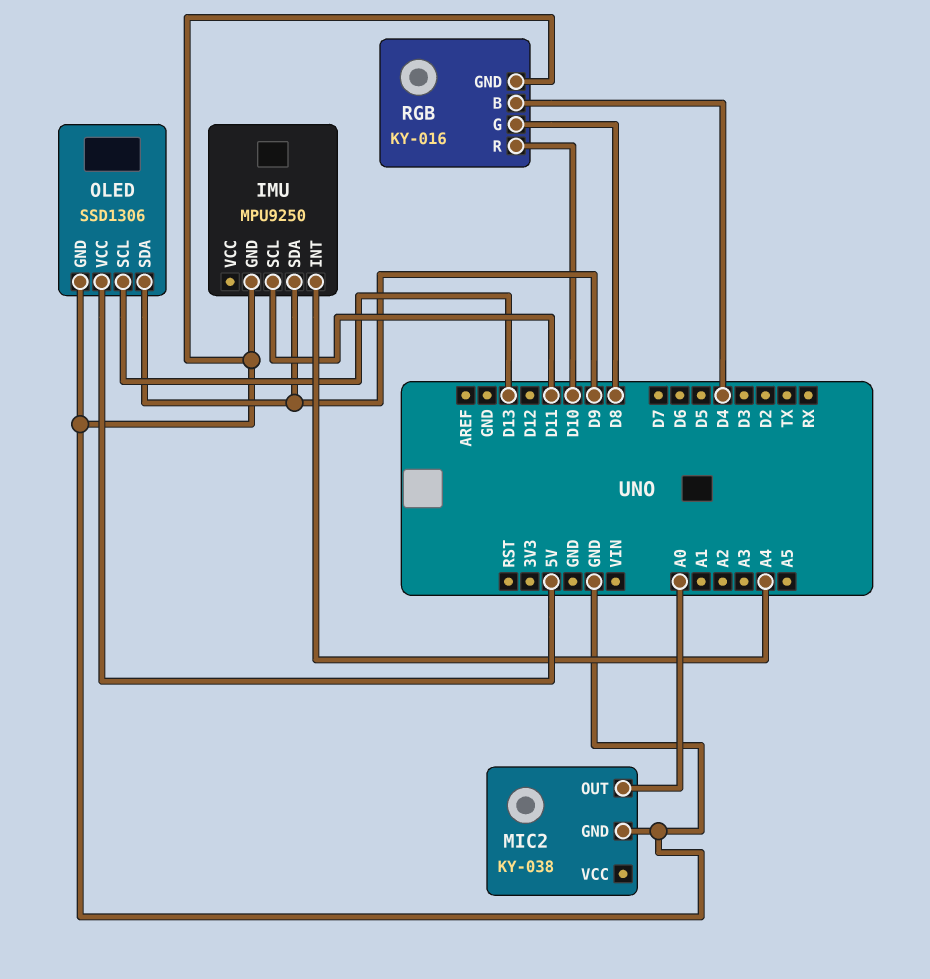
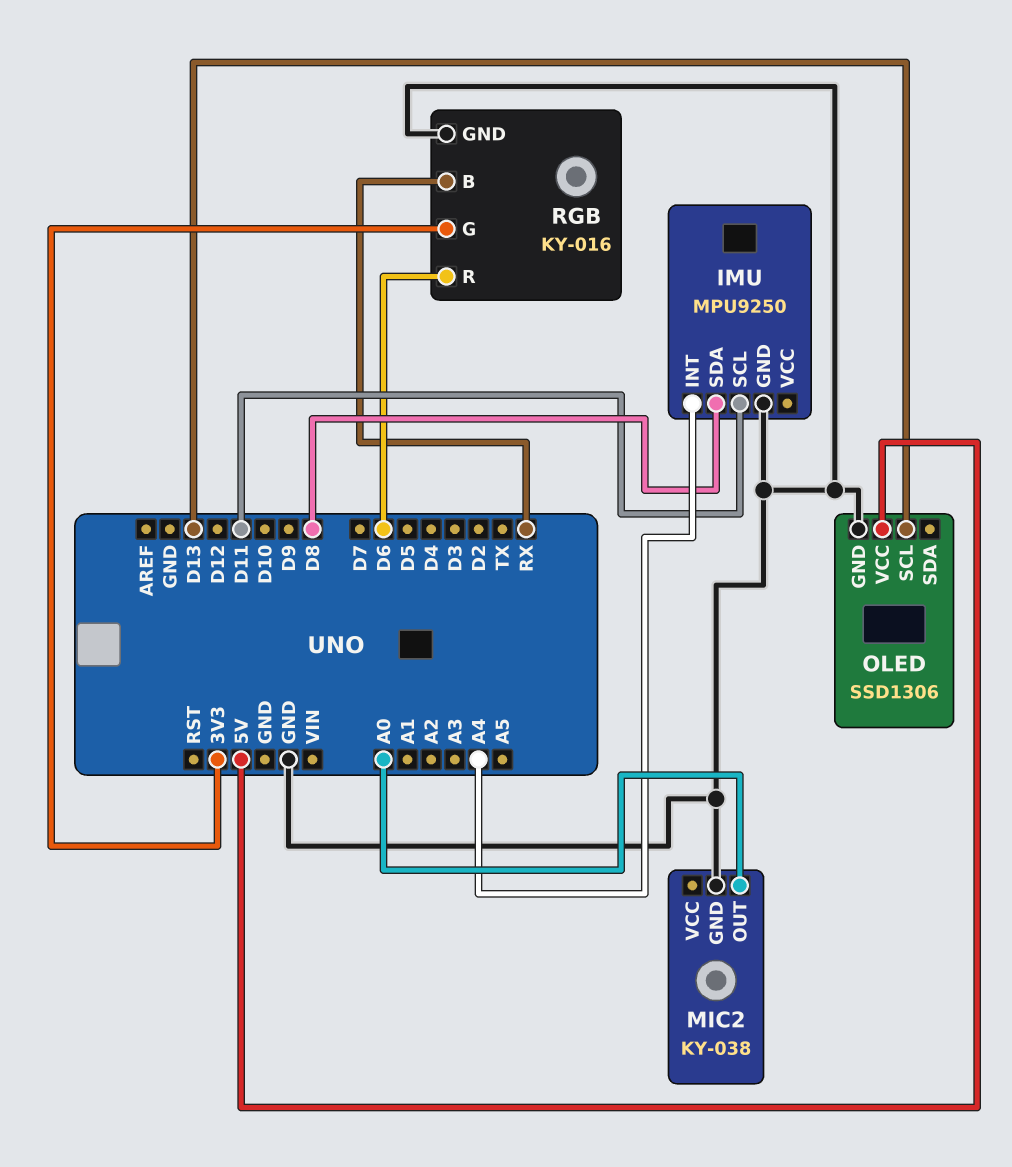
IMU pin SDA: D9 -> D8
OLED pin SDA: D9 -> none
RGB pin B: D4 -> RX
RGB pin G: D8 -> 3V3
RGB pin R: D10 -> D6

